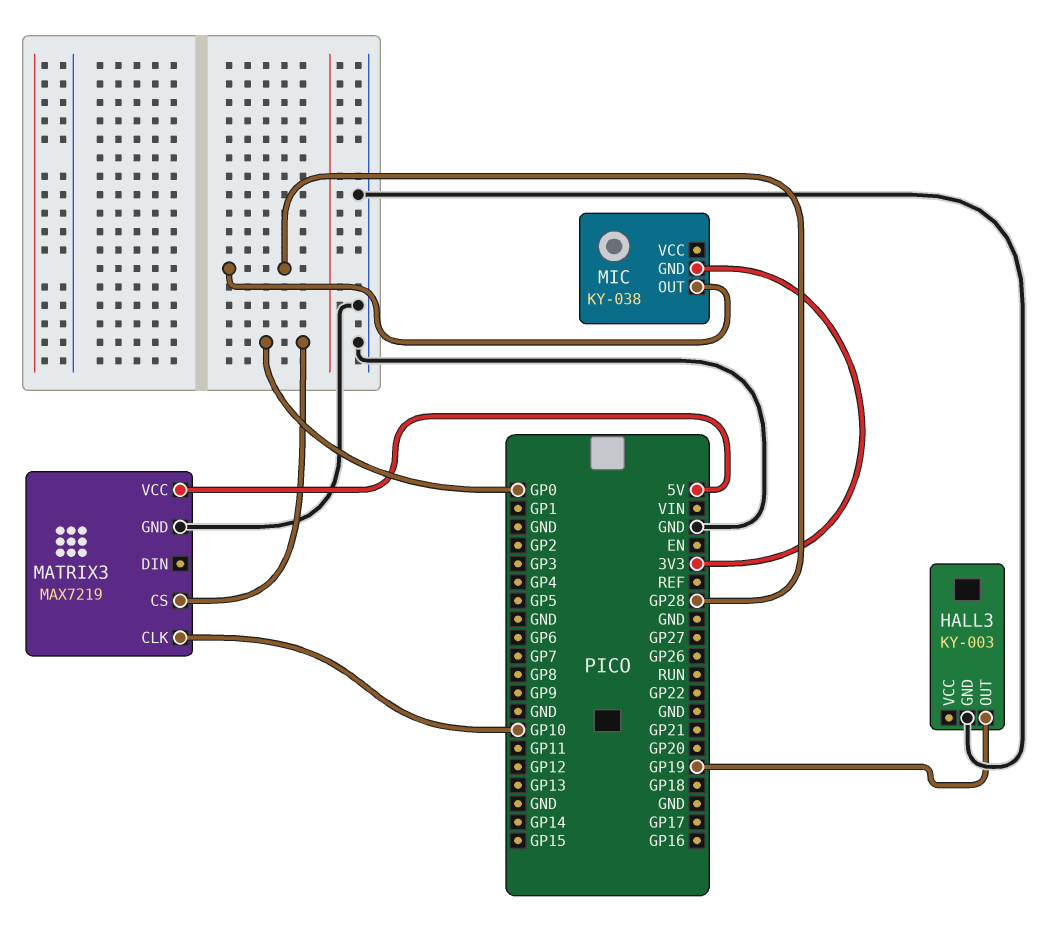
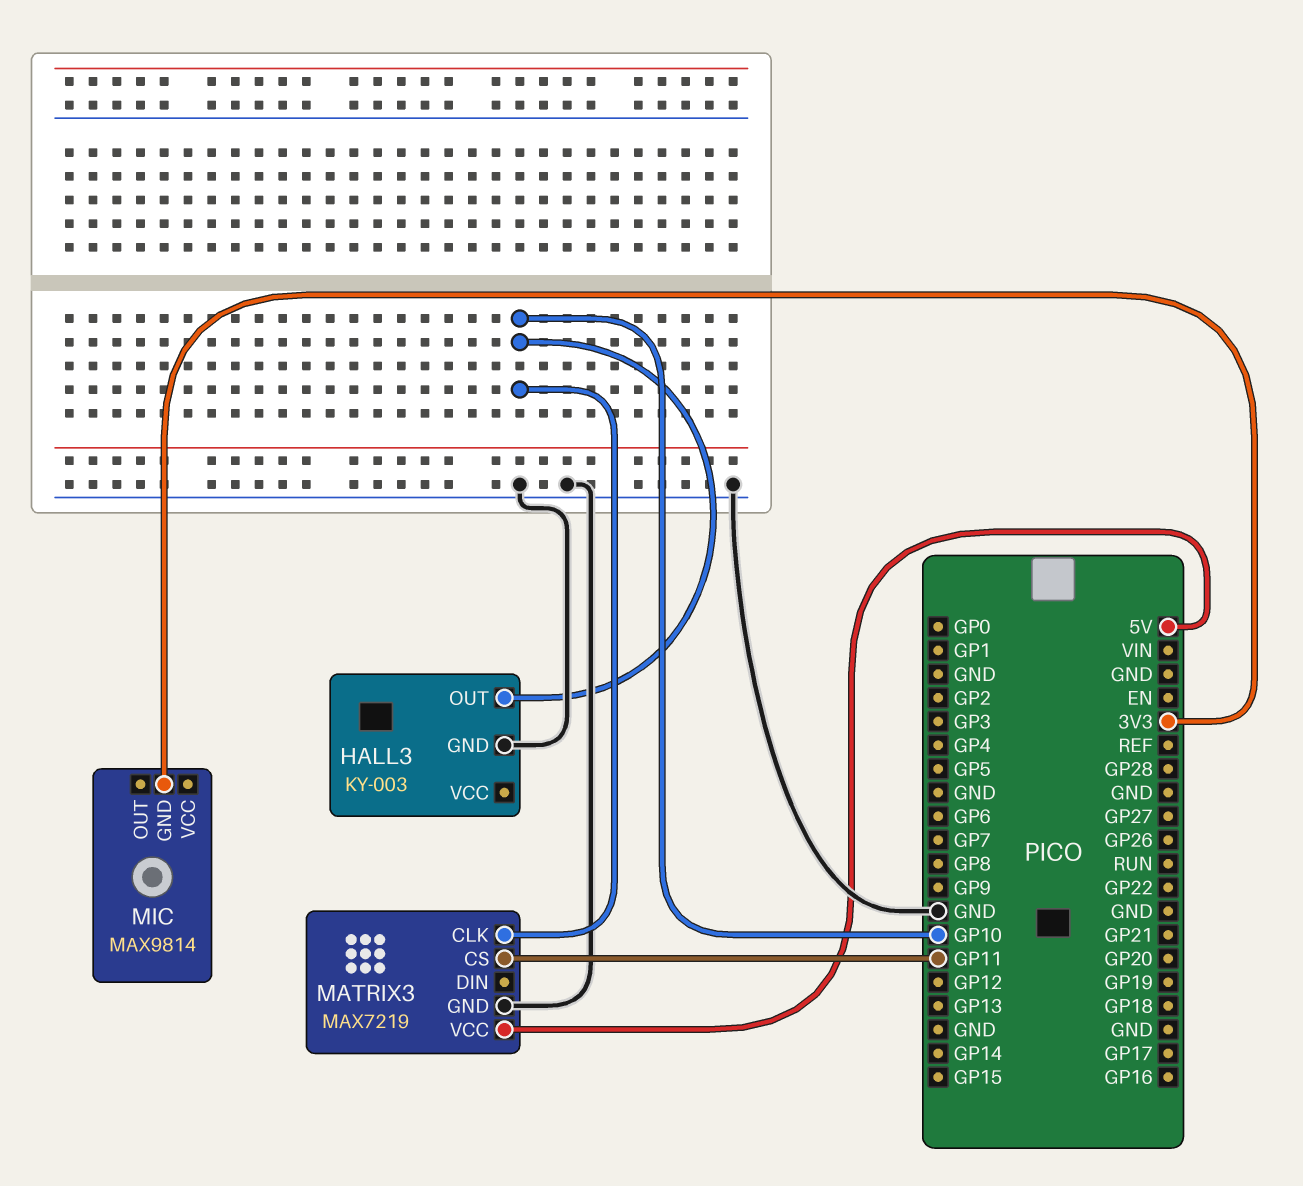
HALL3 pin OUT: GP19 -> GP10
MATRIX3 pin CS: GP0 -> GP11
MIC: KY-038 -> MAX9814
MIC pin OUT: GP28 -> none

